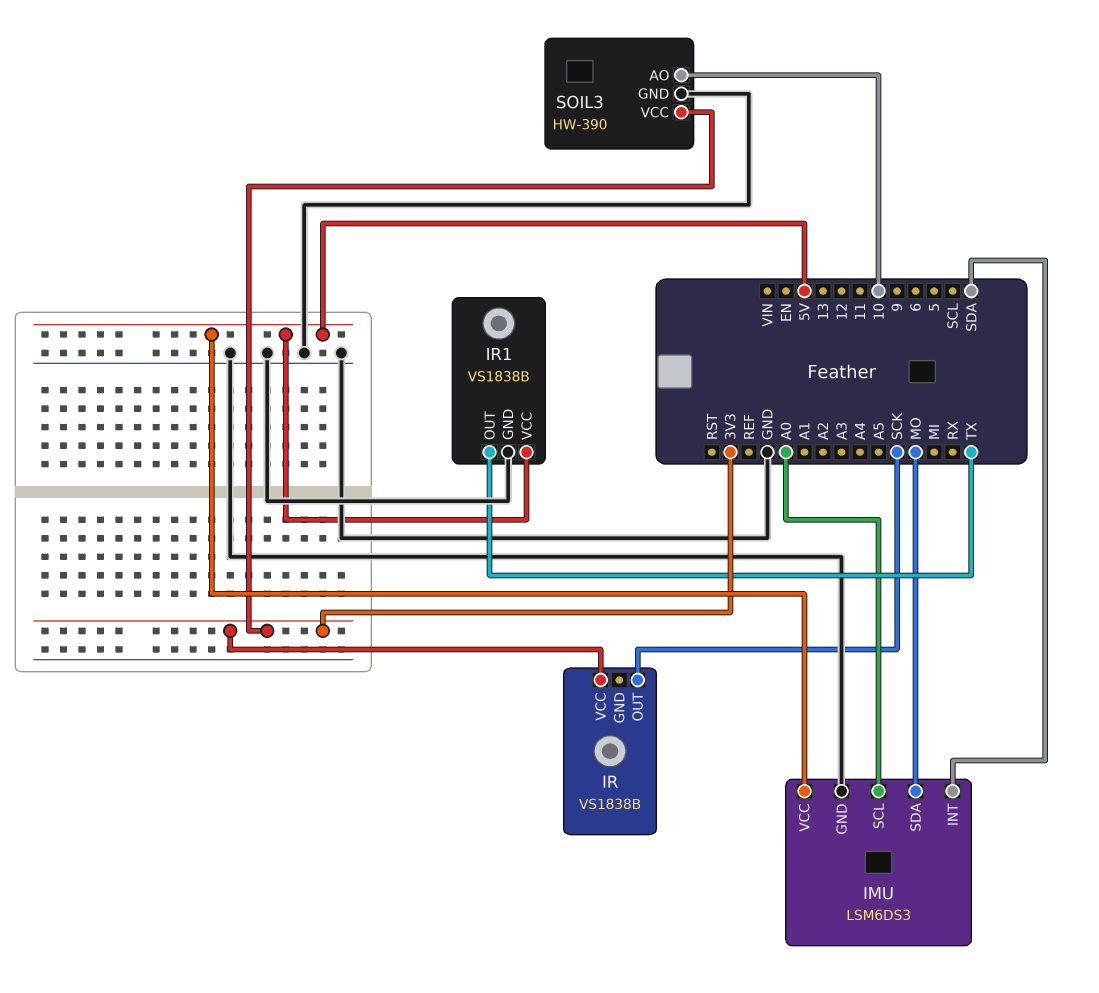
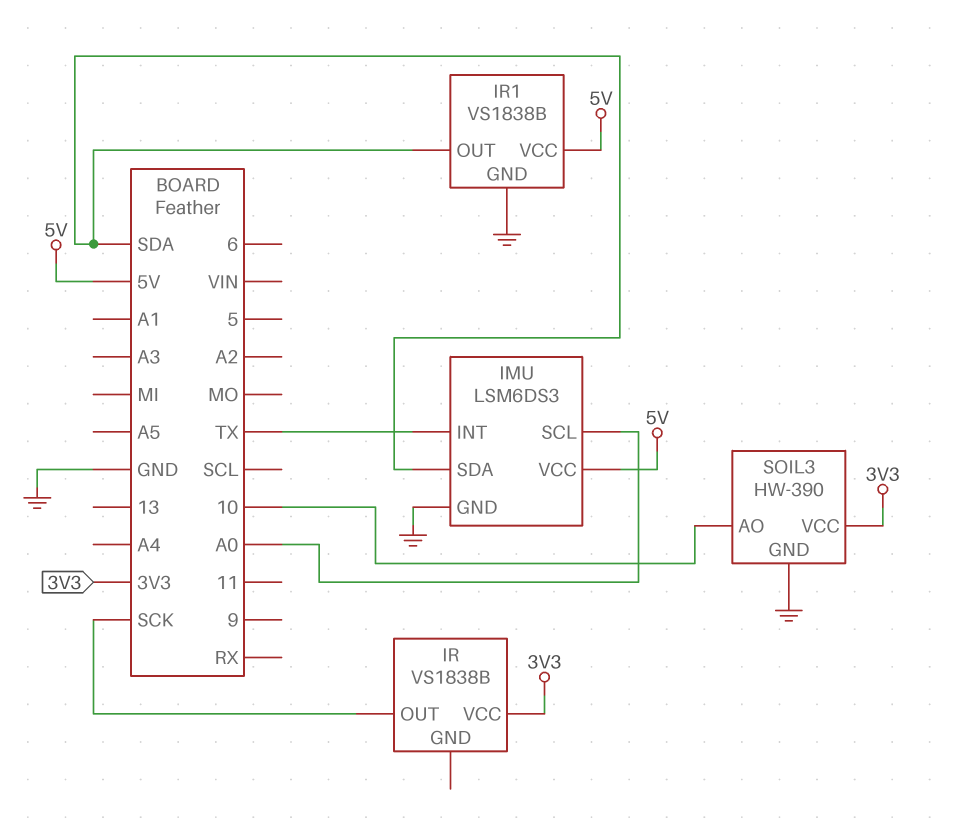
IMU pin INT: SDA -> TX
IMU pin SDA: MO -> SDA
IR1 pin OUT: TX -> SDA

